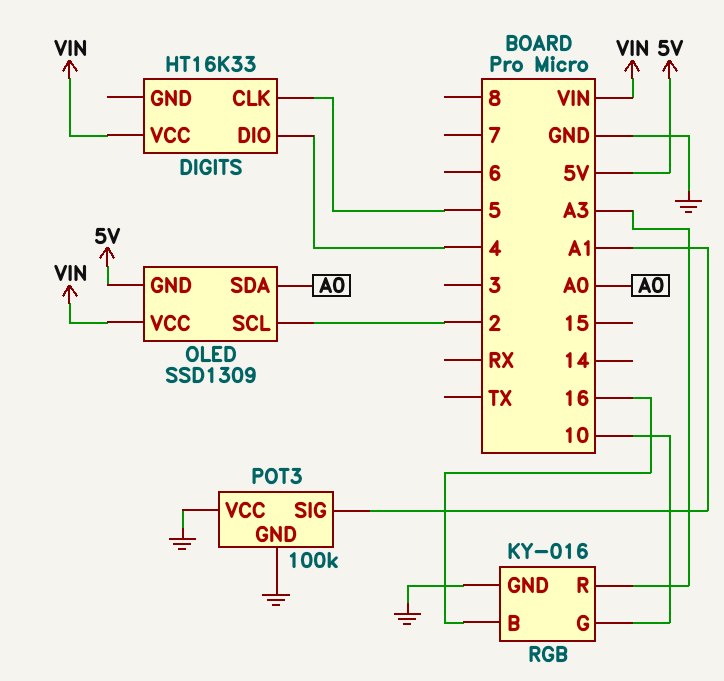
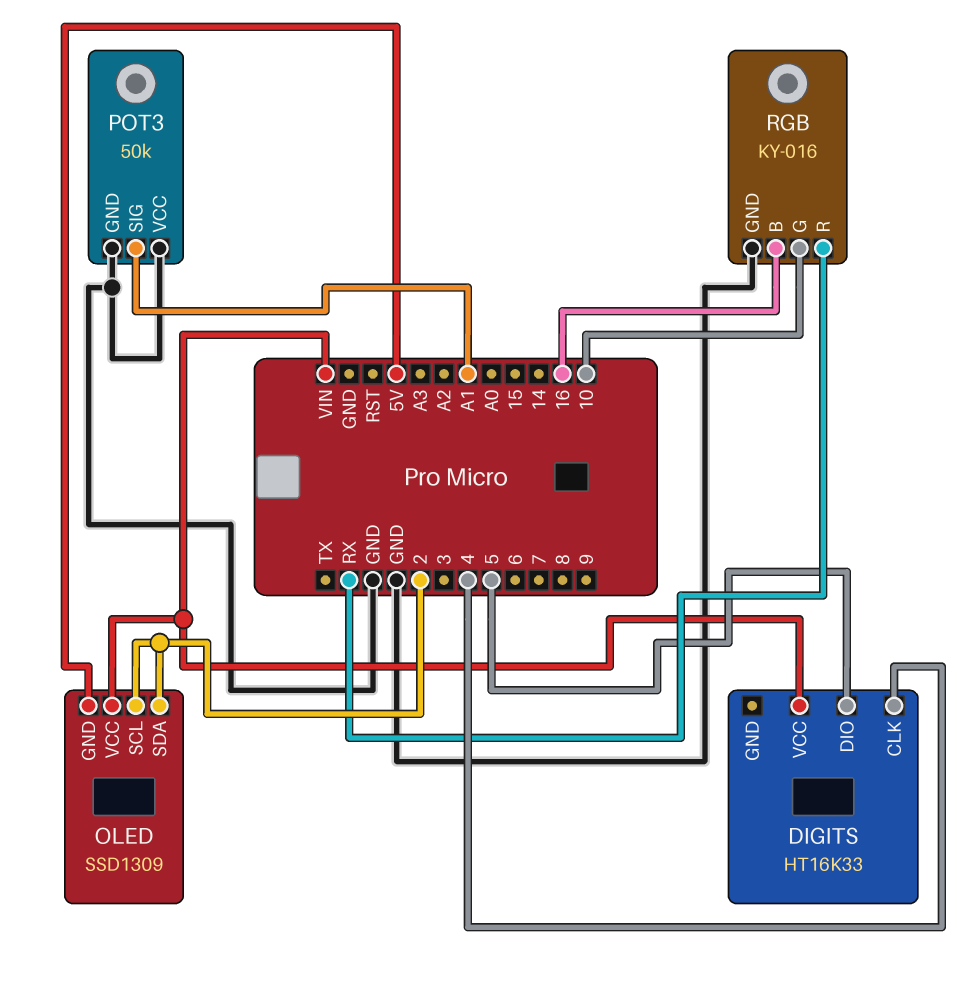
DIGITS pin CLK: 5 -> 4
DIGITS pin DIO: 4 -> 5
OLED pin SDA: A0 -> 2
POT3: 100k -> 50k
RGB pin R: A3 -> RX

